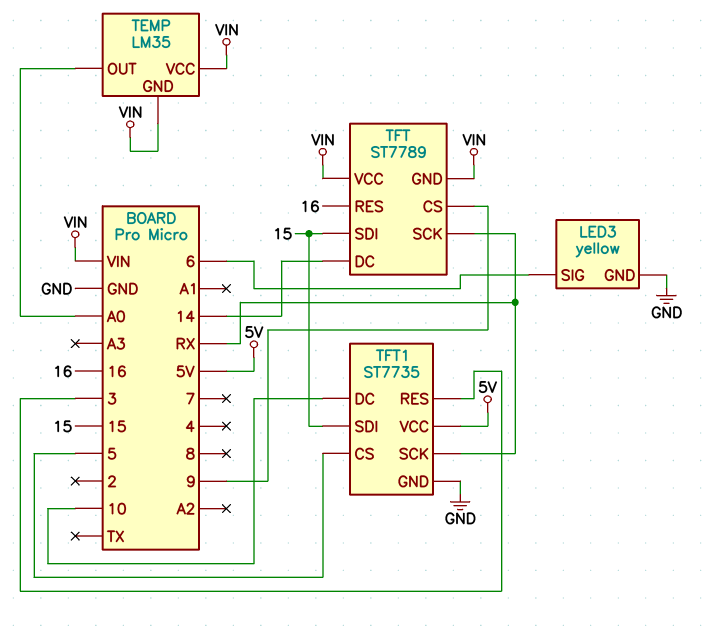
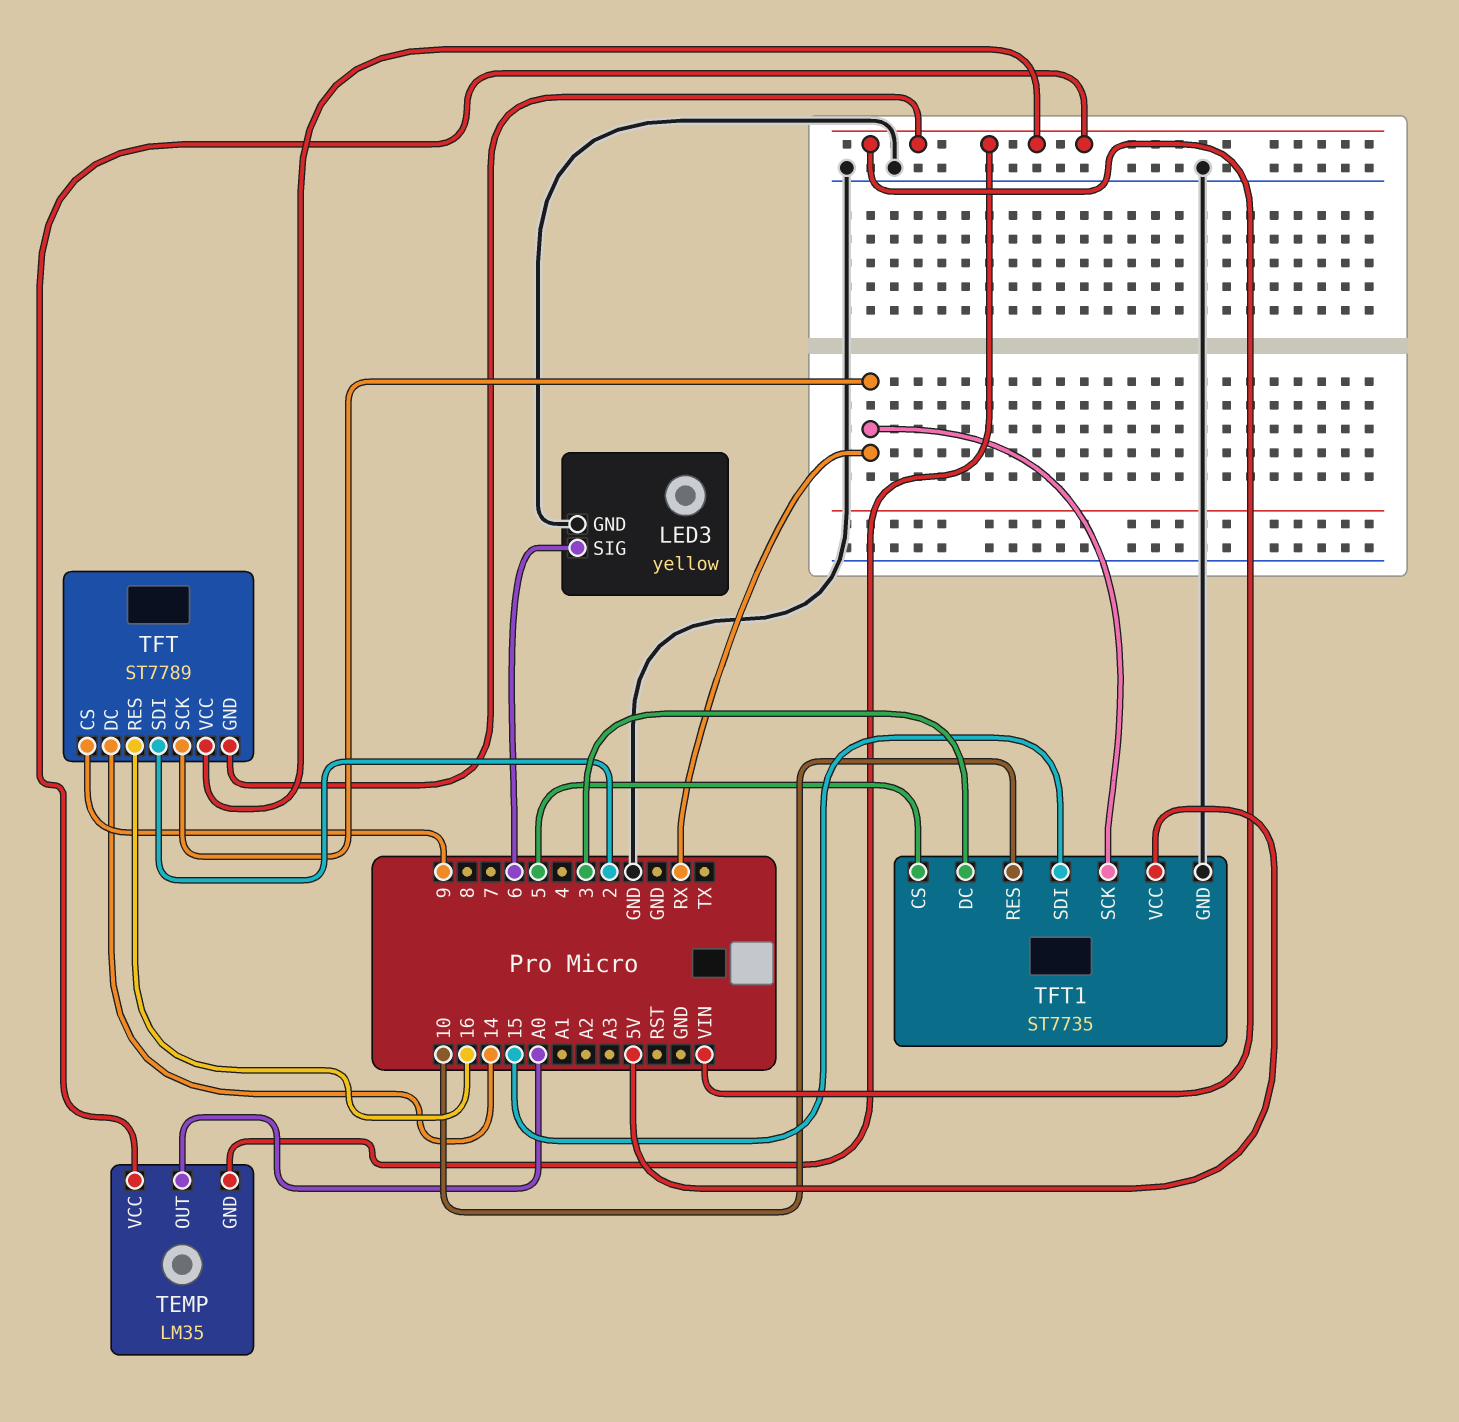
TFT pin SDI: 15 -> 2
TFT1 pin DC: 10 -> 3
TFT1 pin RES: 3 -> 10

